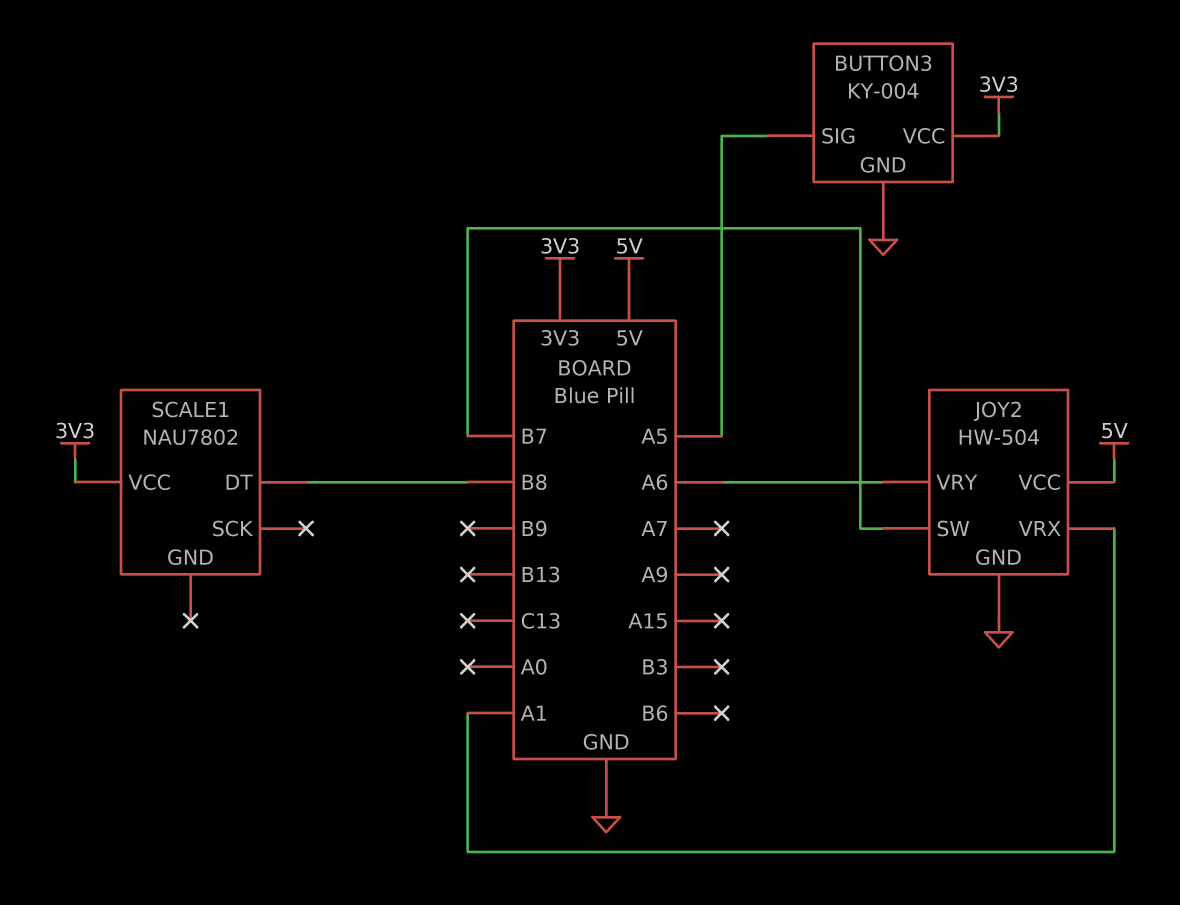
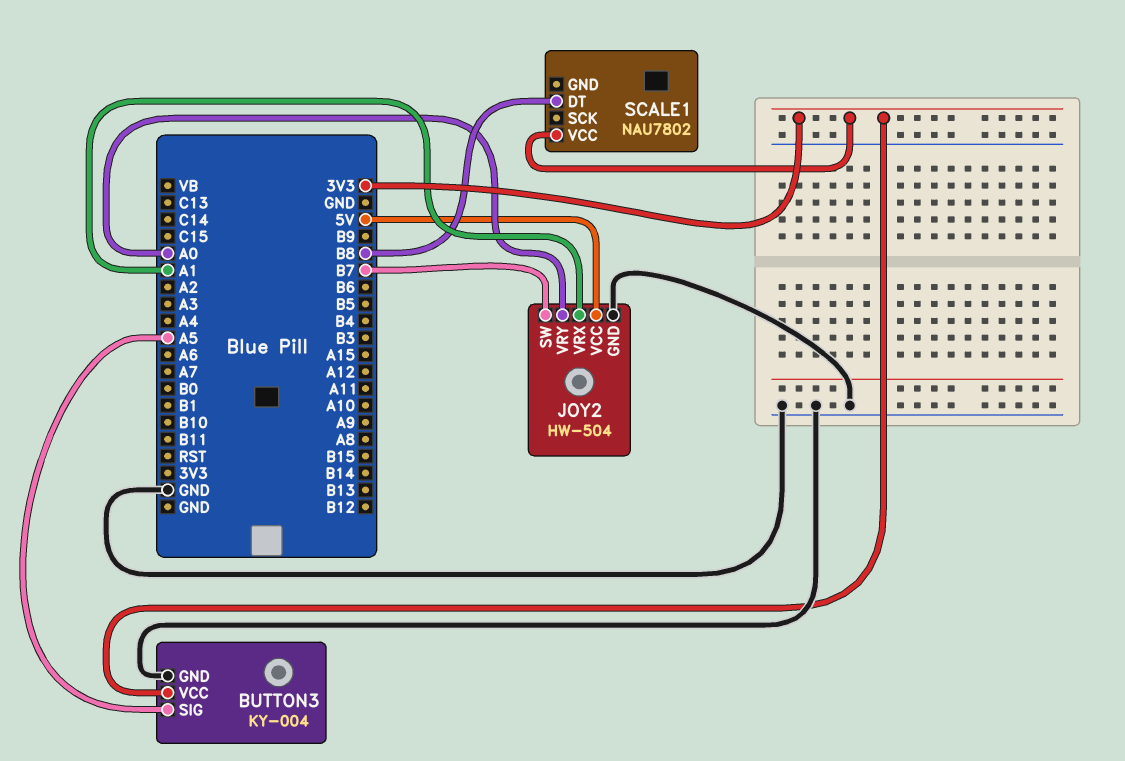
JOY2 pin VRY: A6 -> A0

